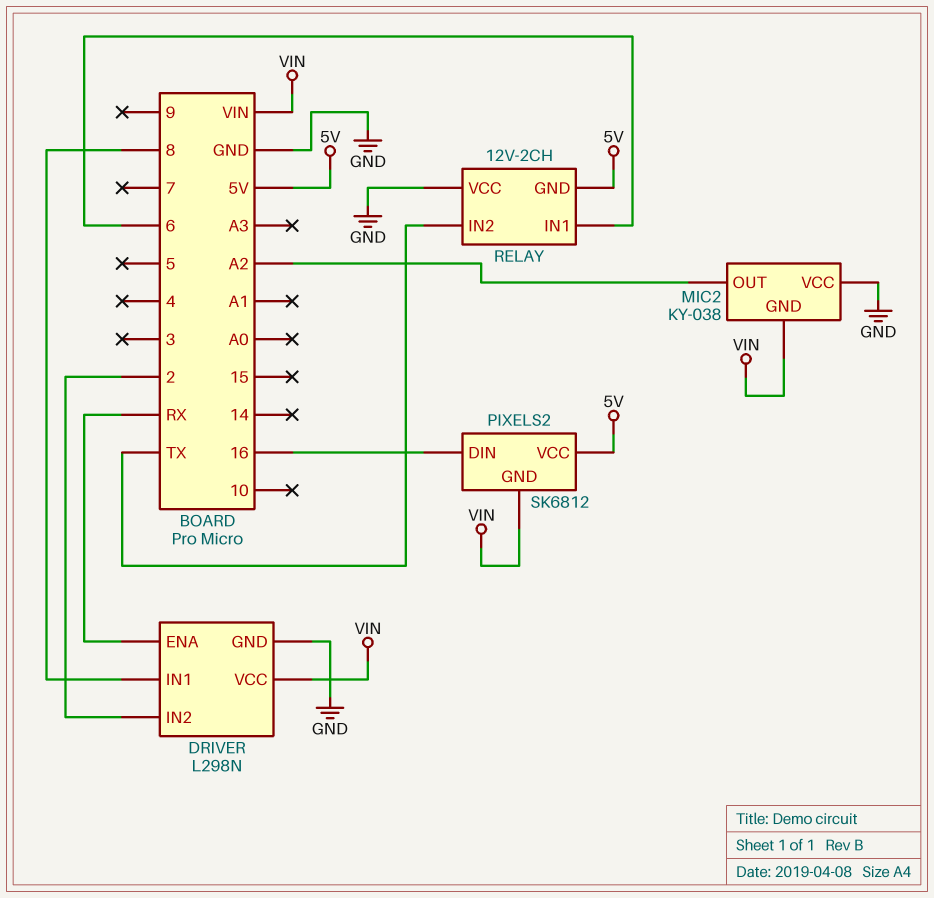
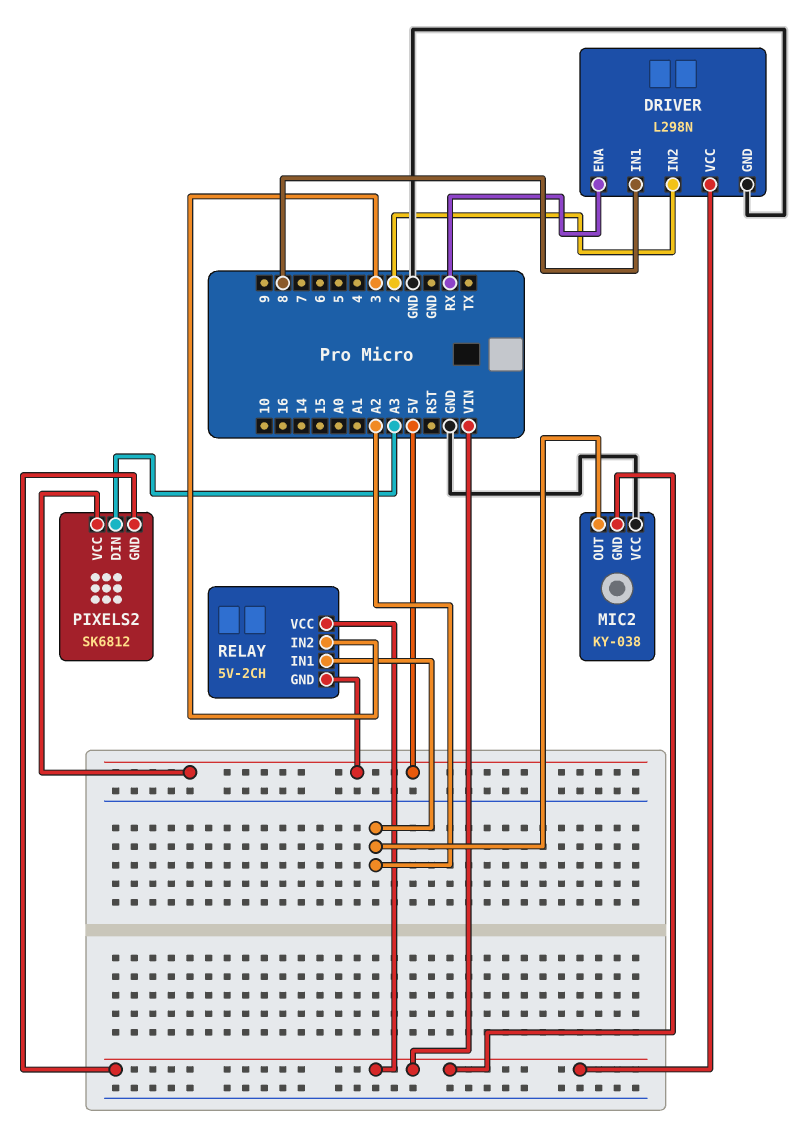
PIXELS2 pin DIN: 16 -> A3
RELAY: 12V-2CH -> 5V-2CH
RELAY pin IN1: 6 -> A2
RELAY pin IN2: TX -> 3
RELAY pin VCC: GND -> VIN

